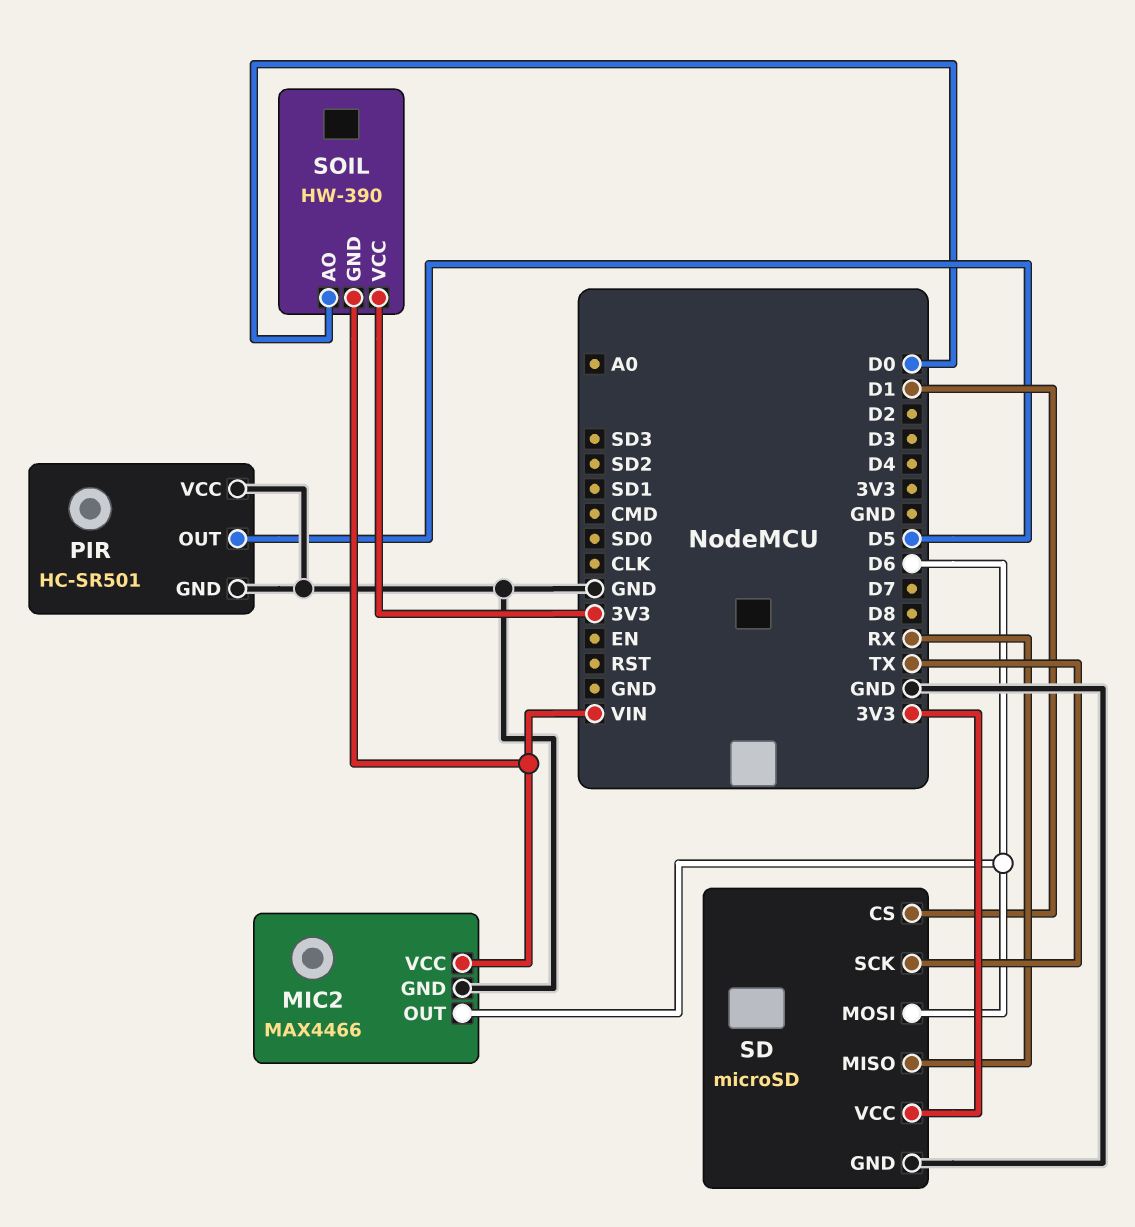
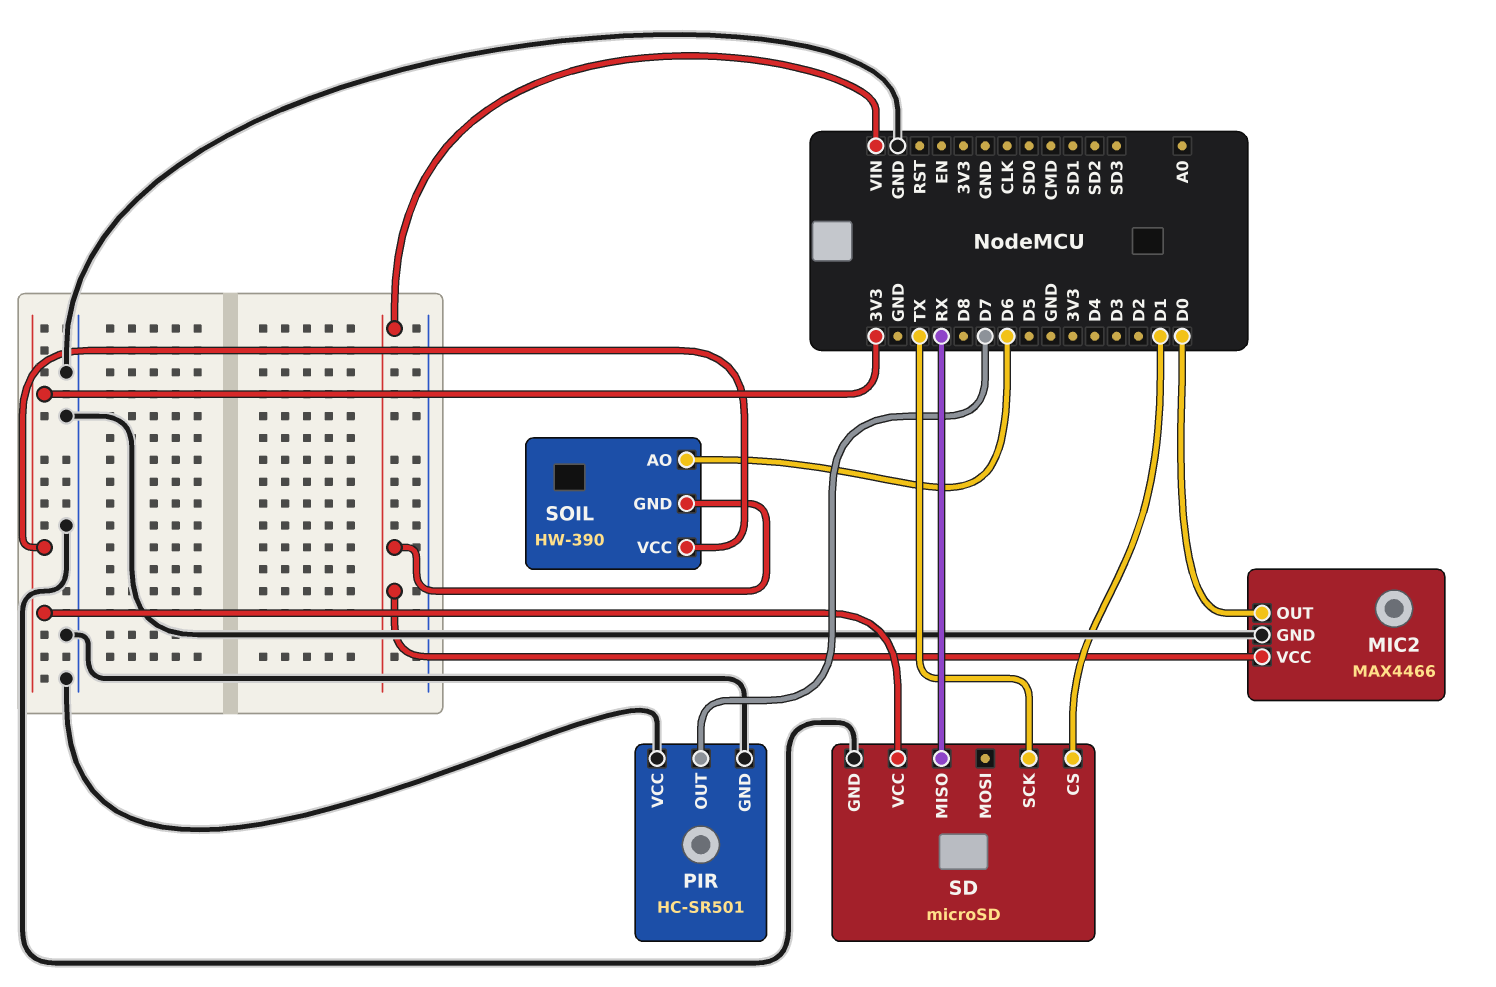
MIC2 pin OUT: D6 -> D0
PIR pin OUT: D5 -> D7
SD pin MOSI: D6 -> none
SOIL pin AO: D0 -> D6

